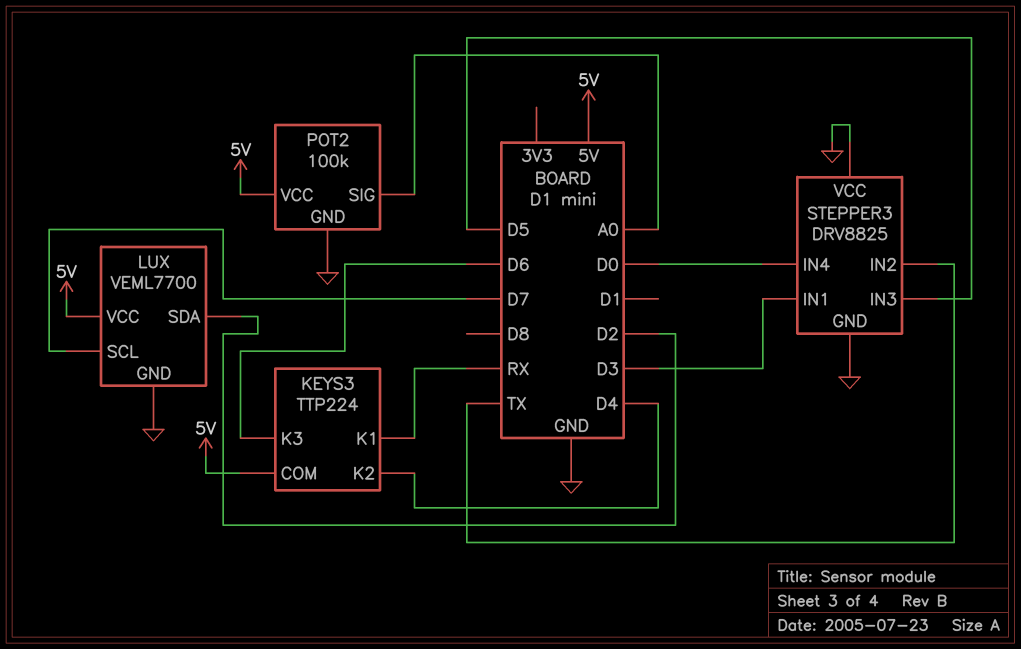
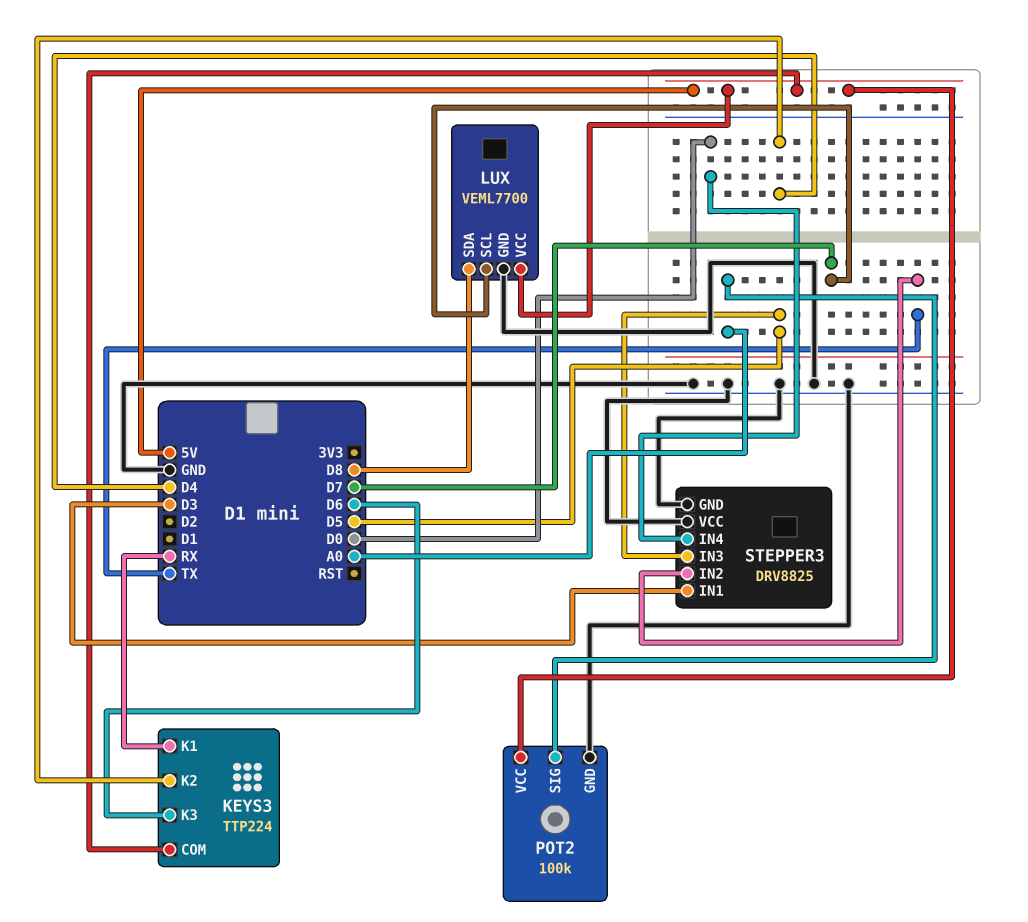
LUX pin SDA: D2 -> D8

